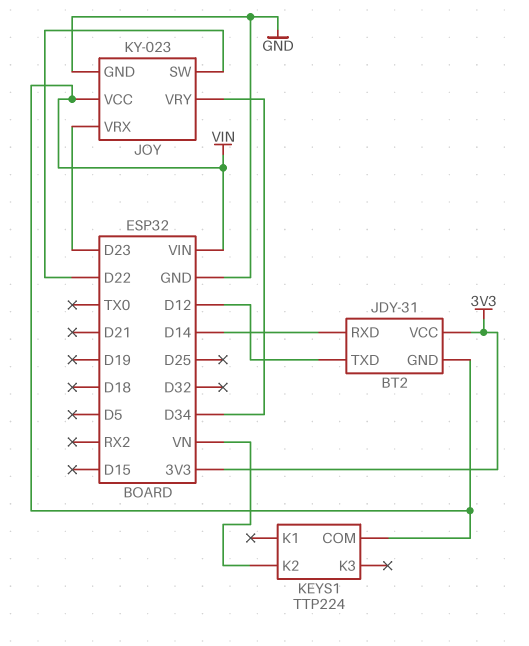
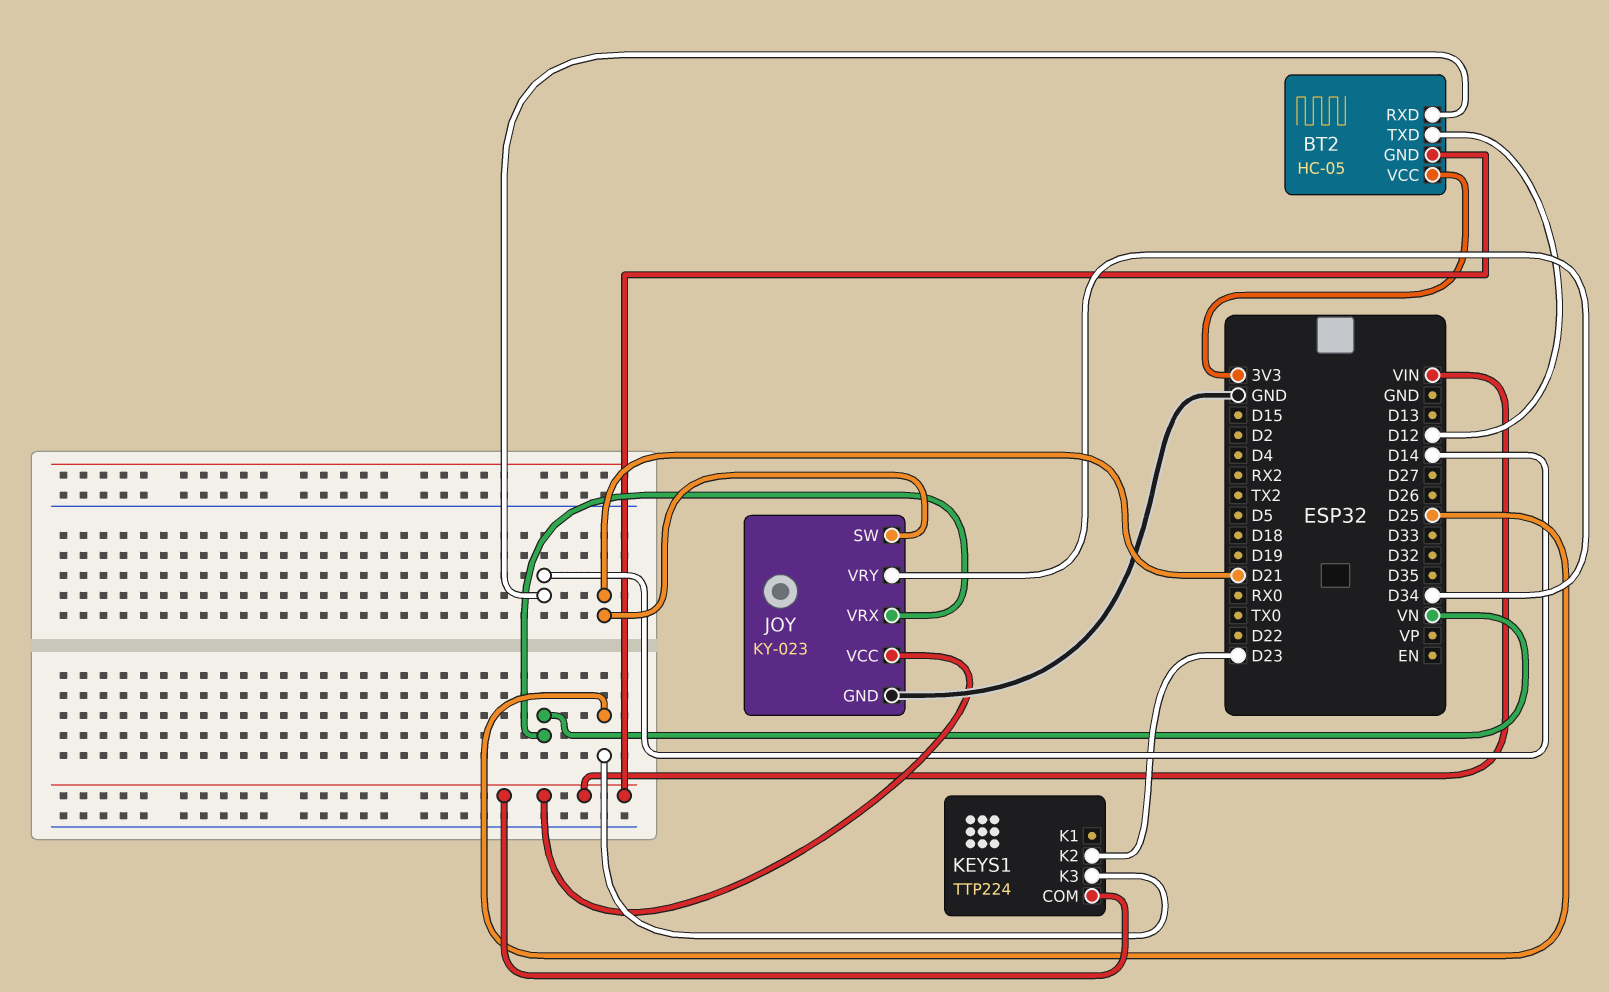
BT2: JDY-31 -> HC-05
JOY pin SW: D22 -> D21
JOY pin VRX: D23 -> VN
KEYS1 pin K2: VN -> D23
KEYS1 pin K3: none -> D25

